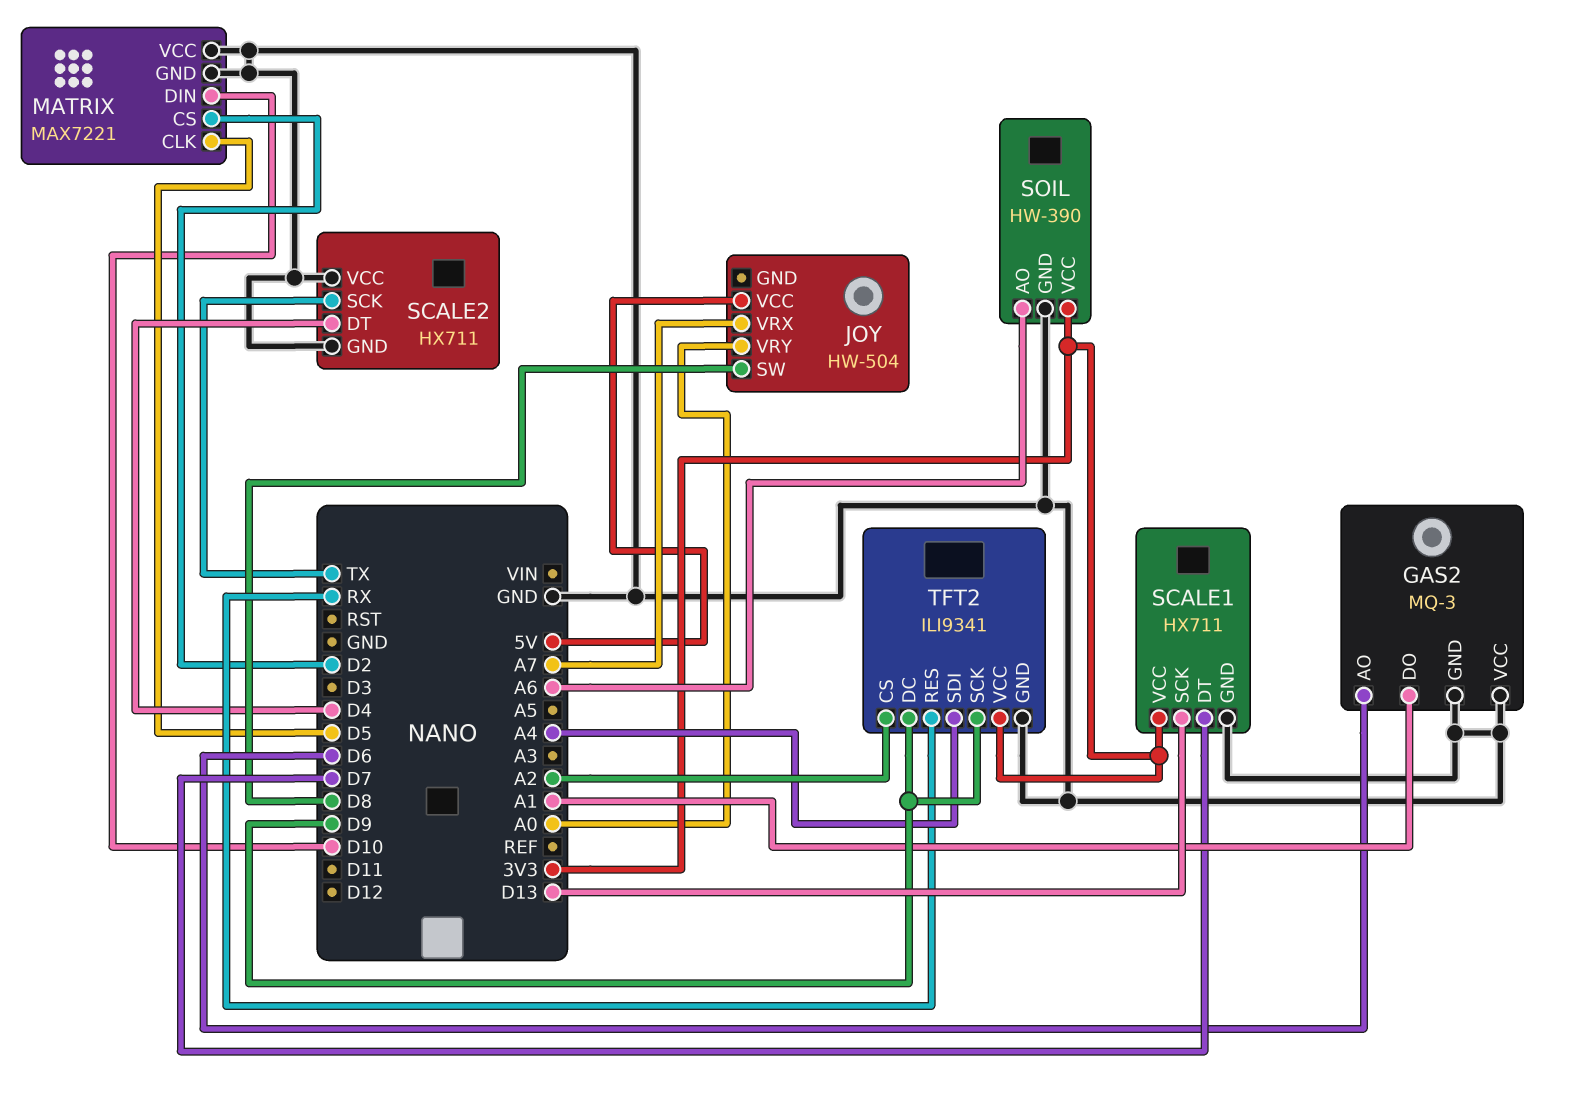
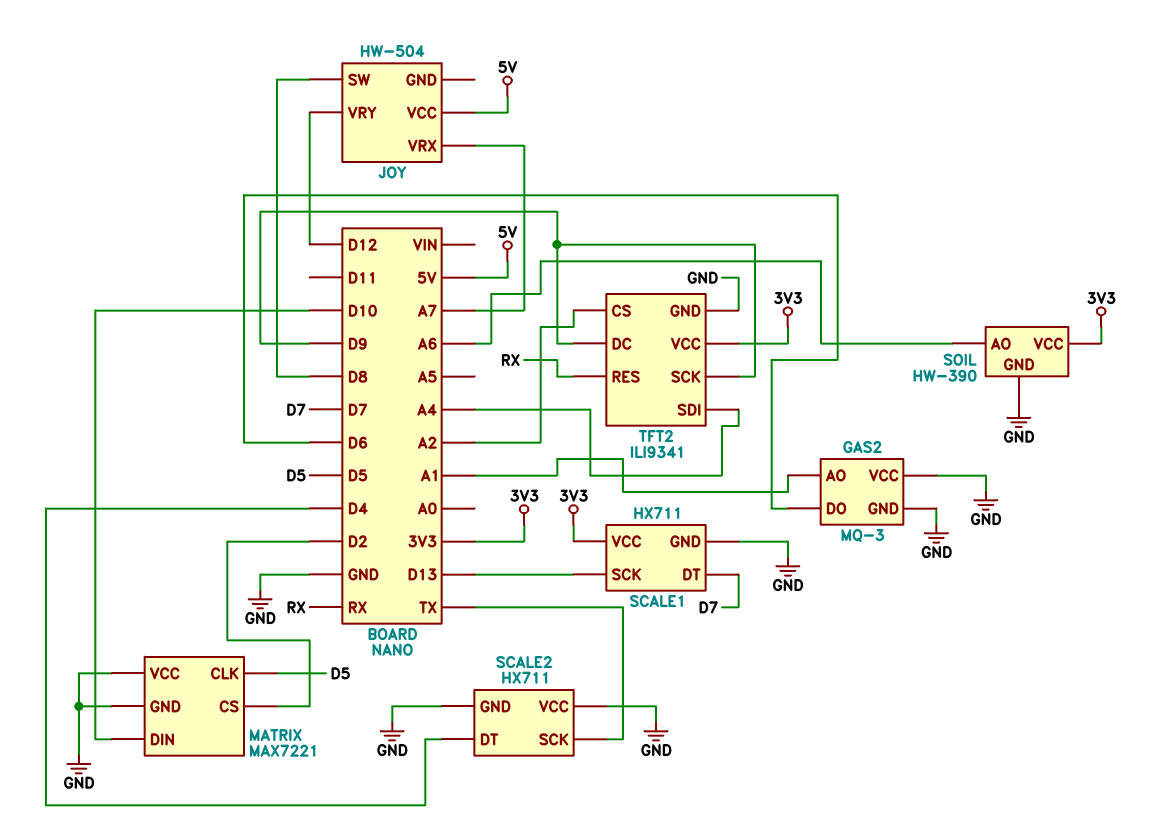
GAS2 pin AO: D6 -> A1
GAS2 pin DO: A1 -> D6
JOY pin VRY: A0 -> D12

